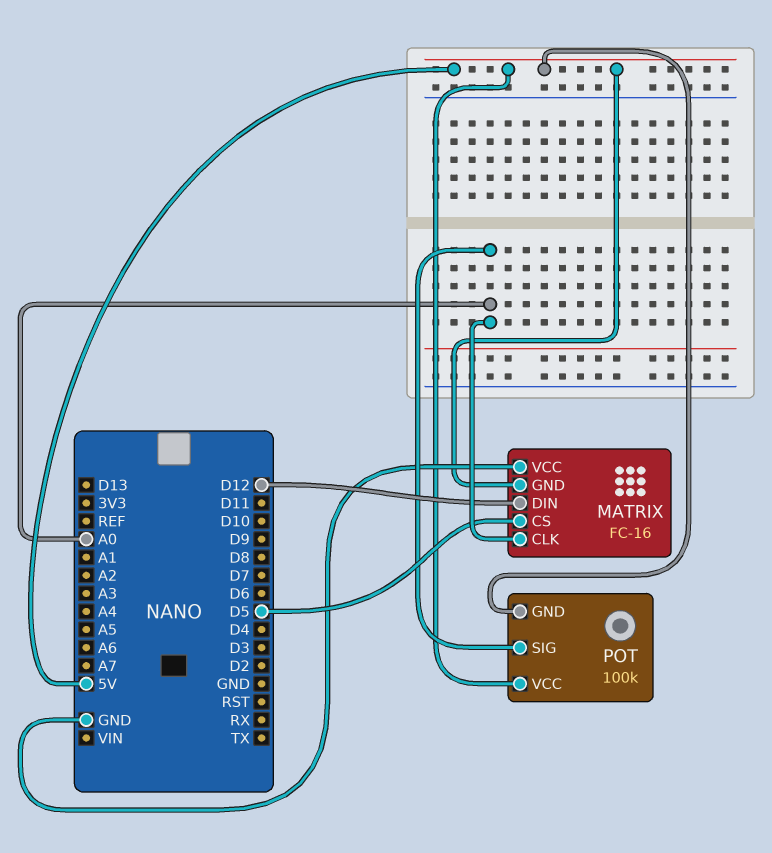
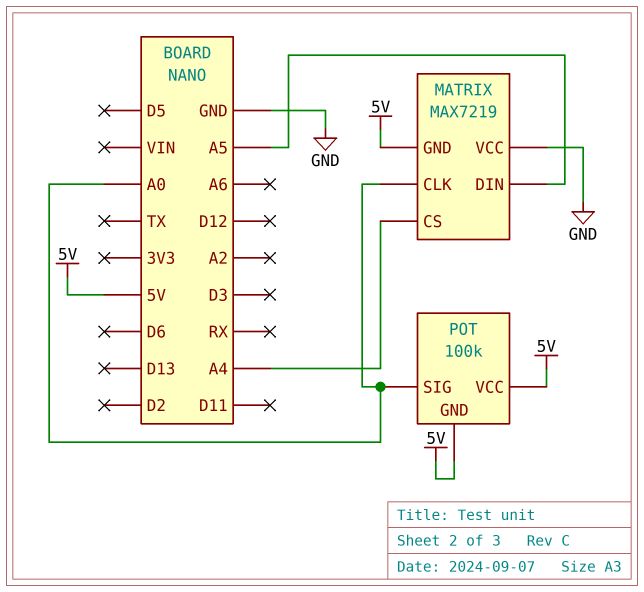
MATRIX: FC-16 -> MAX7219
MATRIX pin CS: D5 -> A4
MATRIX pin DIN: D12 -> A5

